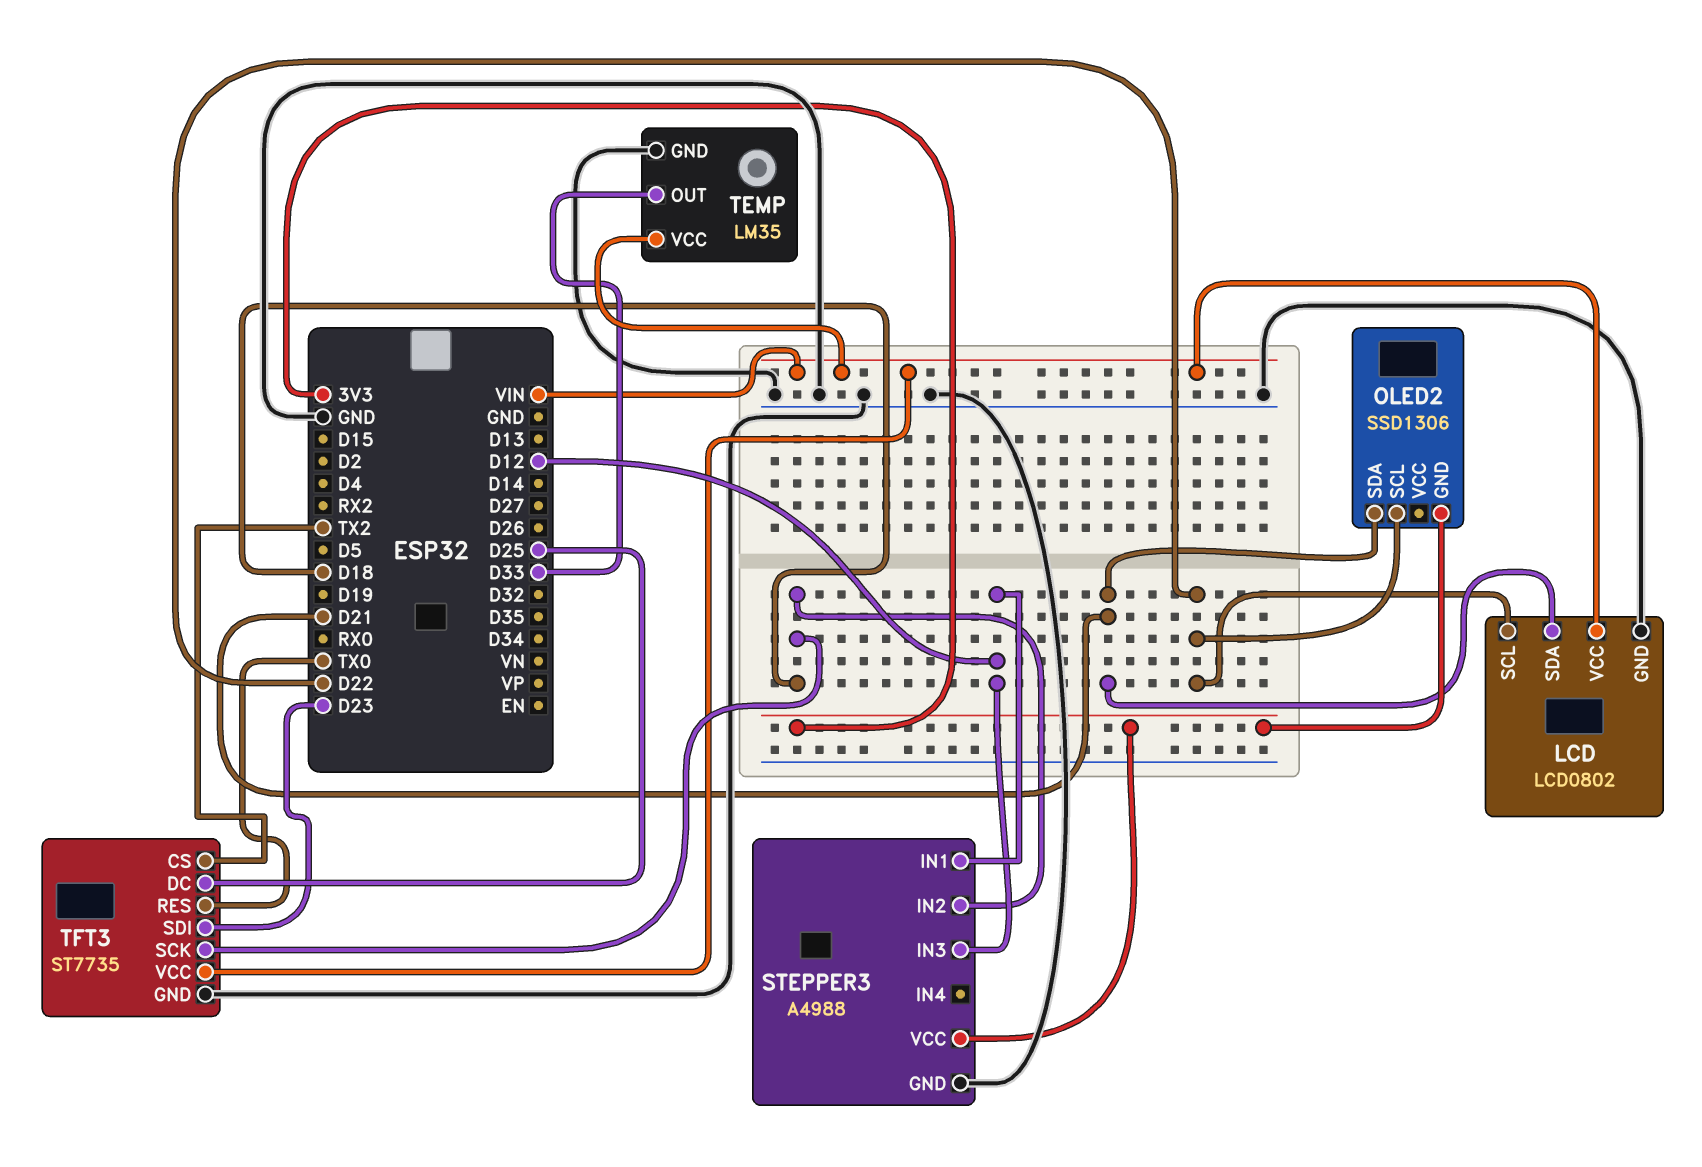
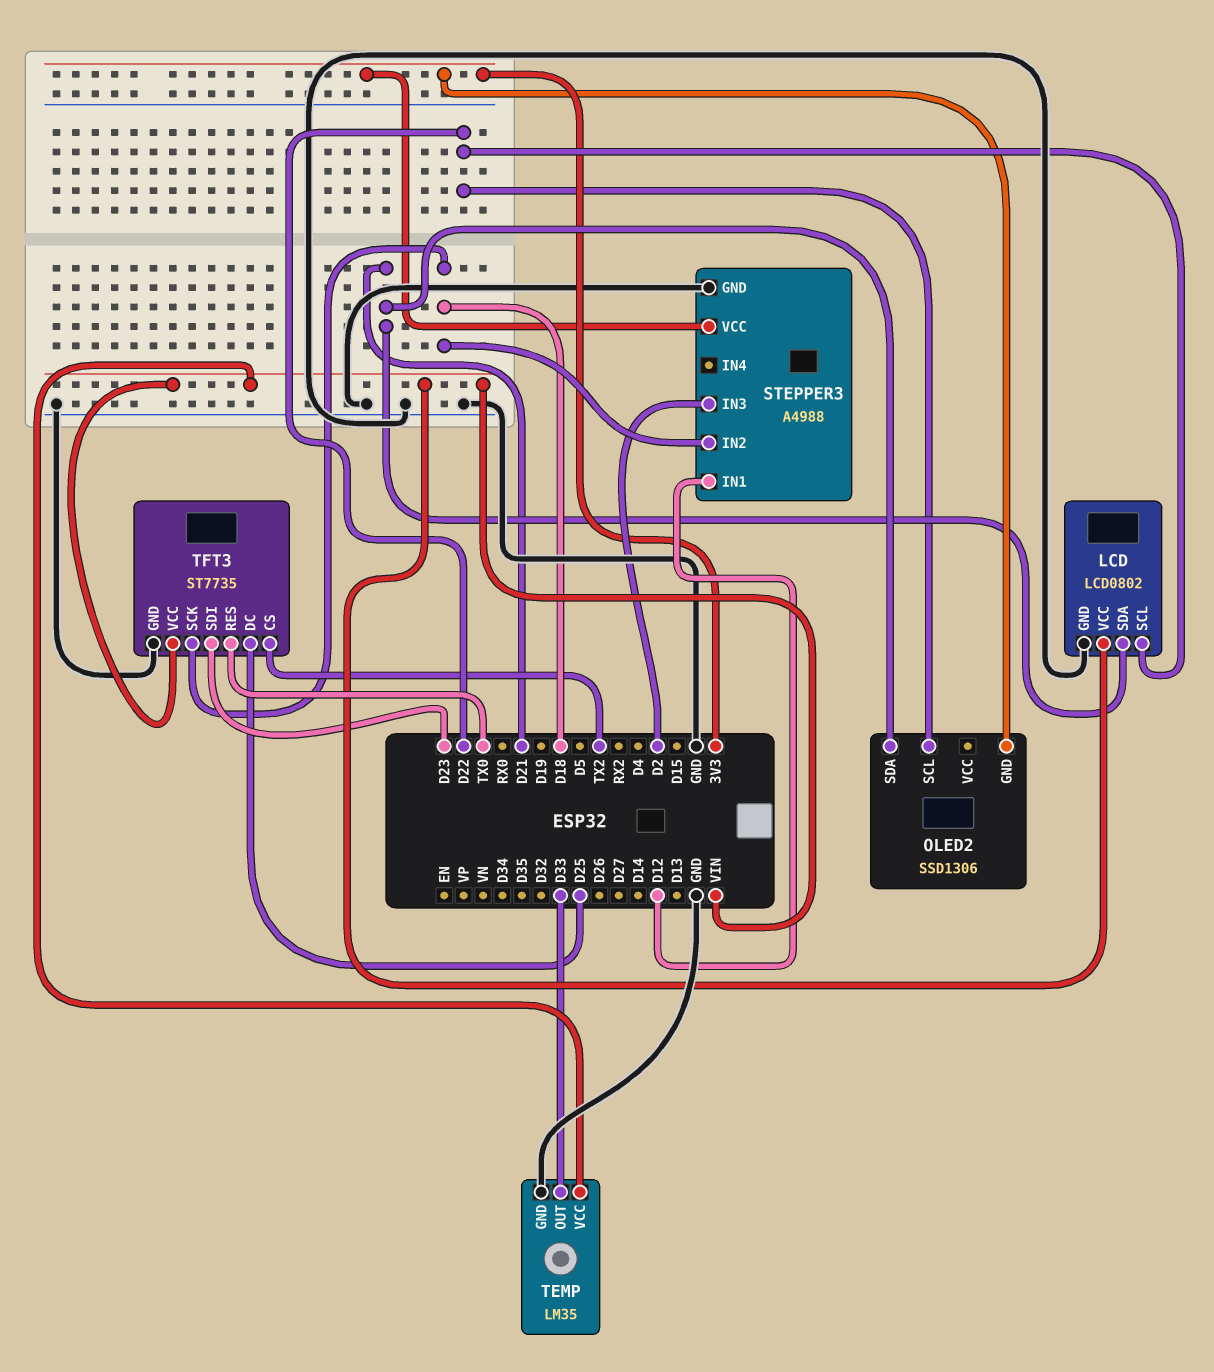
STEPPER3 pin IN3: D12 -> D2

